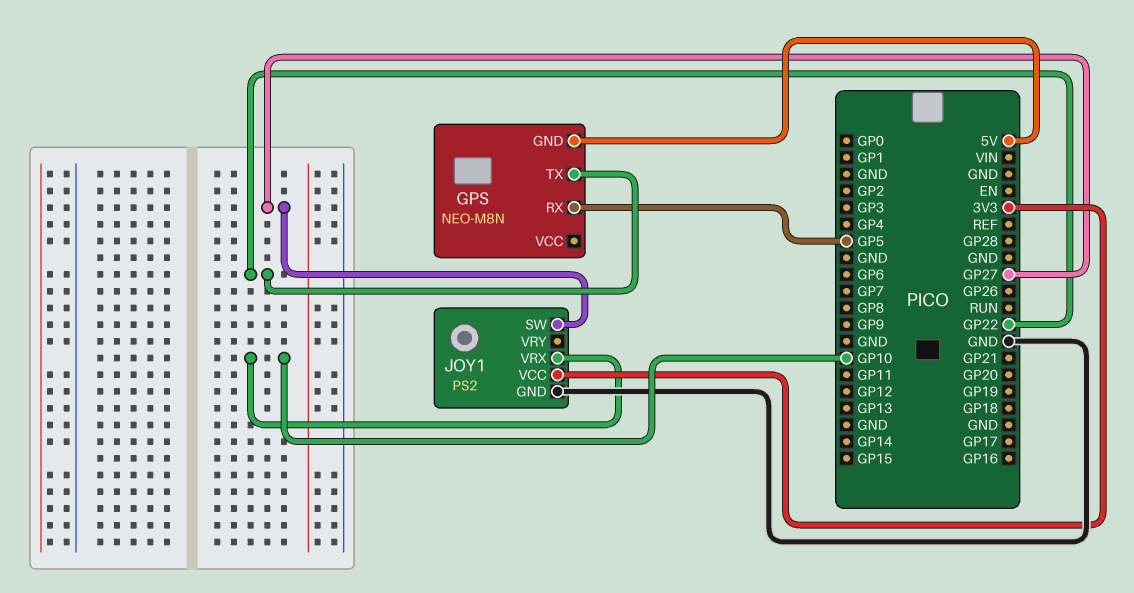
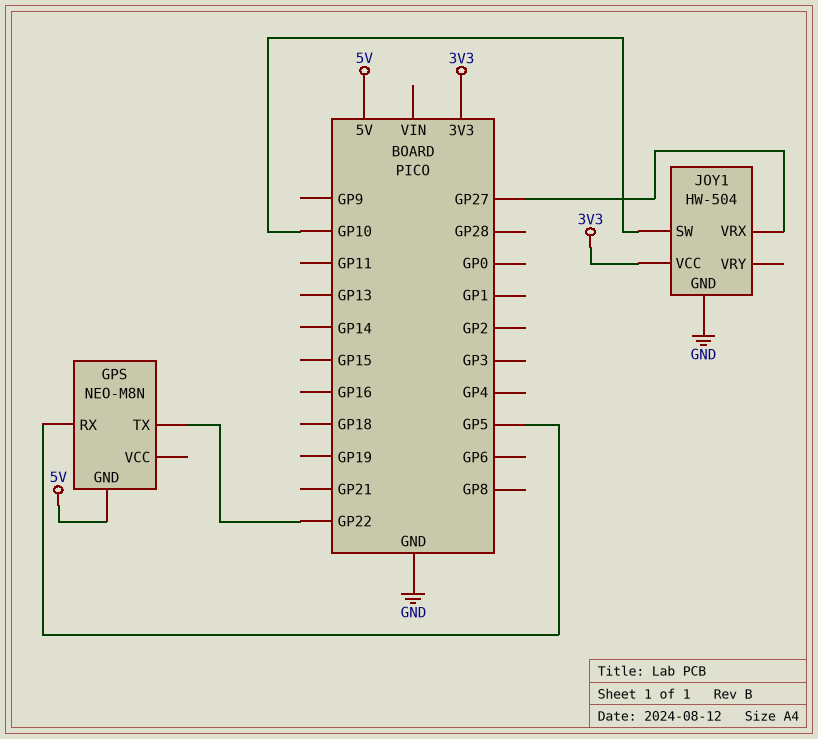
JOY1: PS2 -> HW-504
JOY1 pin SW: GP27 -> GP10
JOY1 pin VRX: GP10 -> GP27

